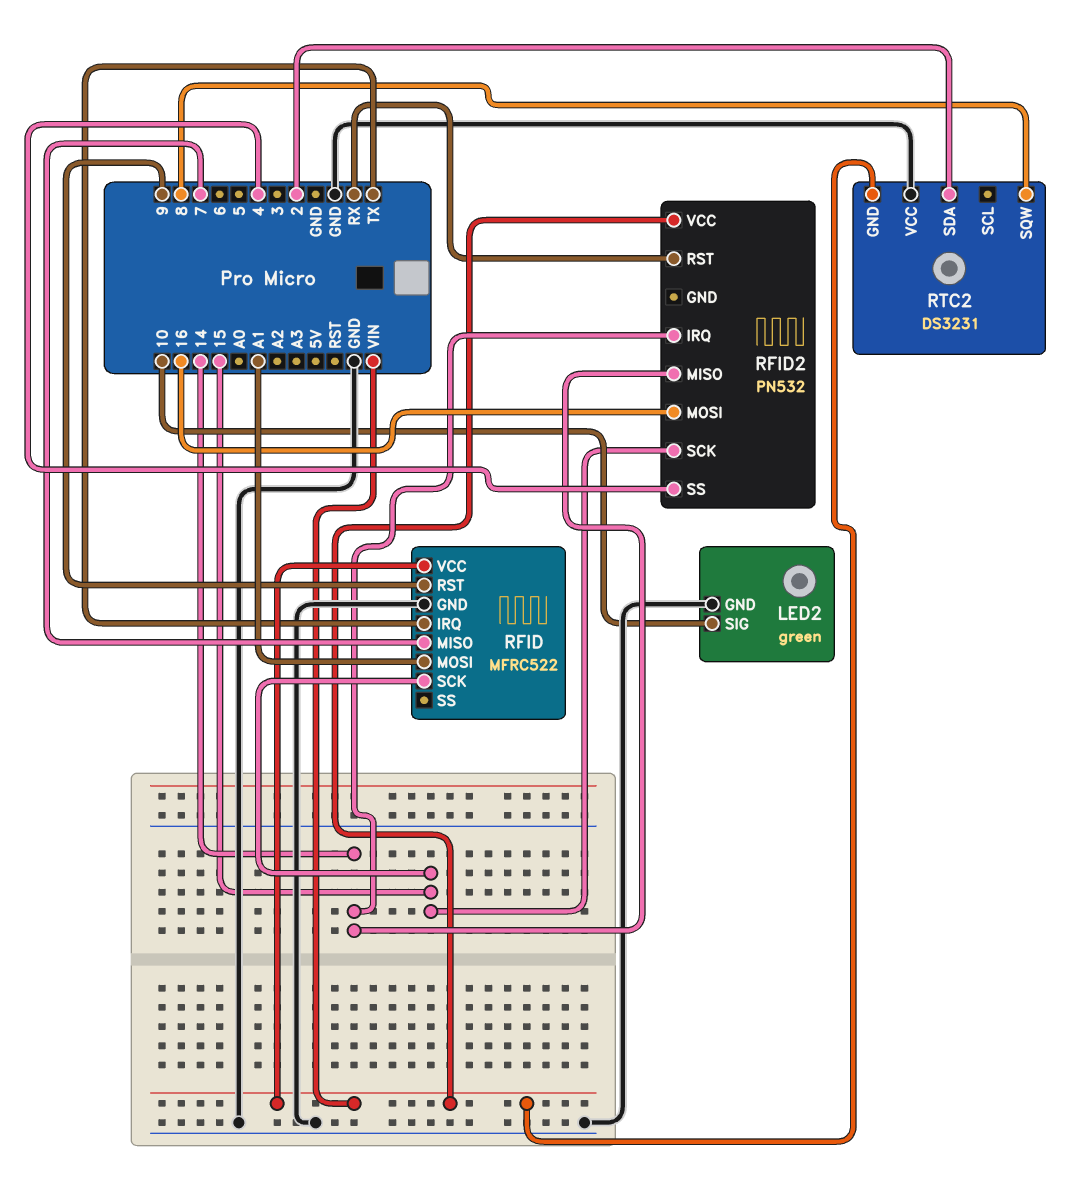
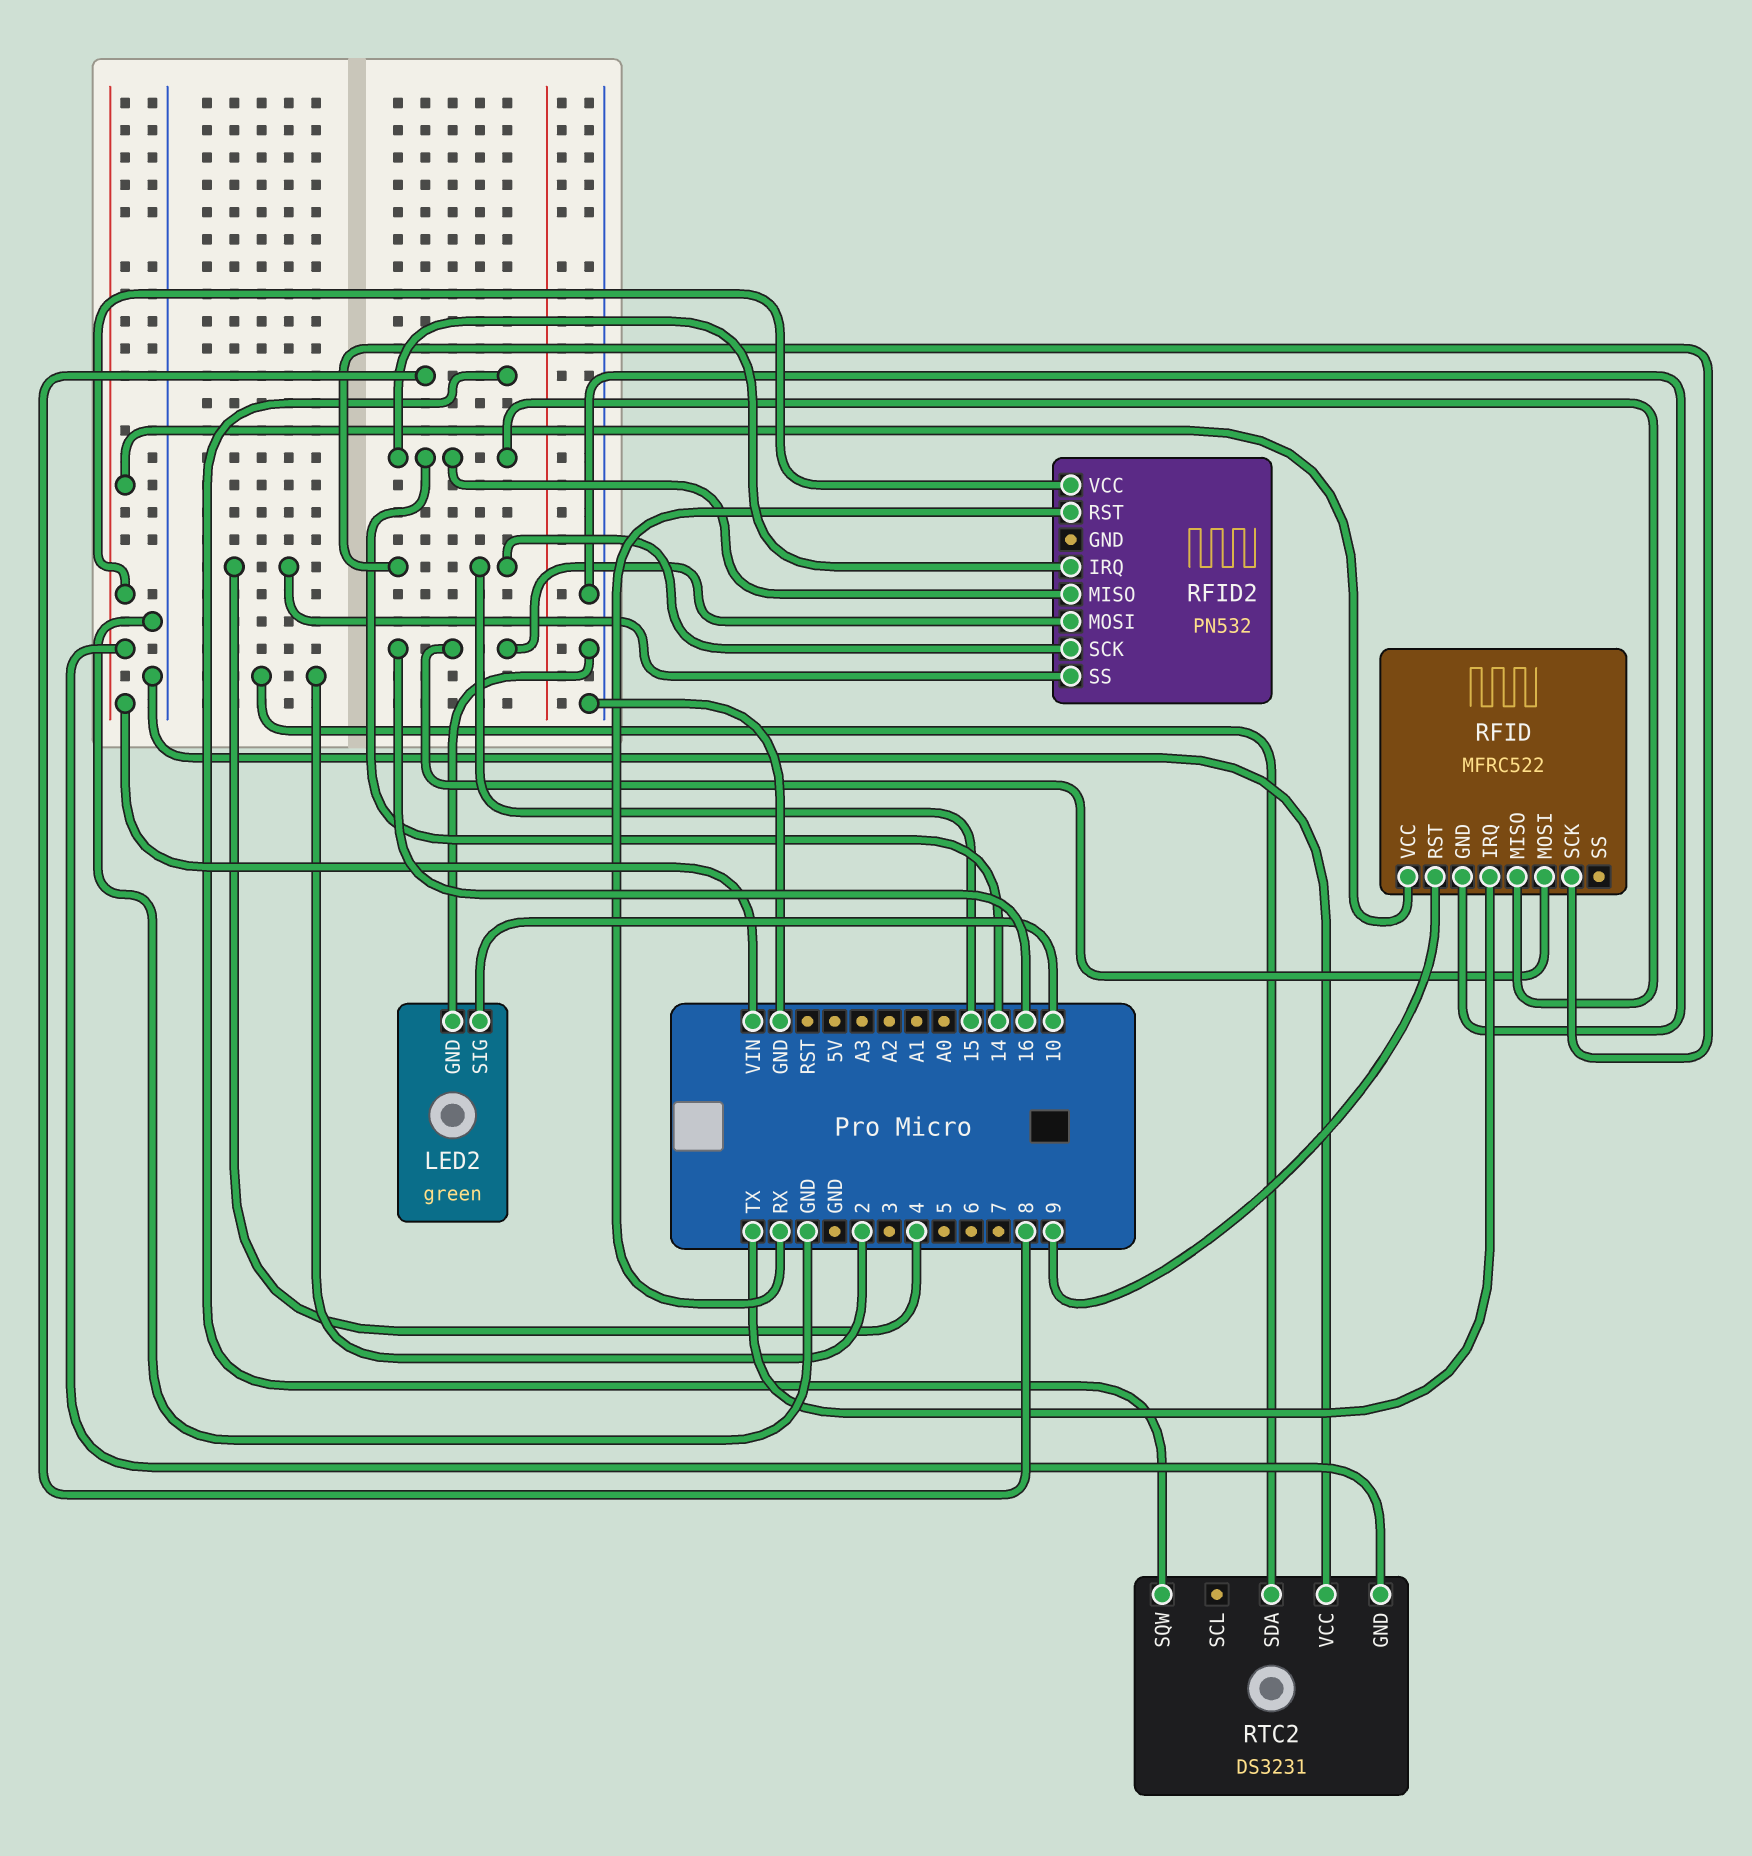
RFID pin MISO: 7 -> 14
RFID pin MOSI: A1 -> 16

